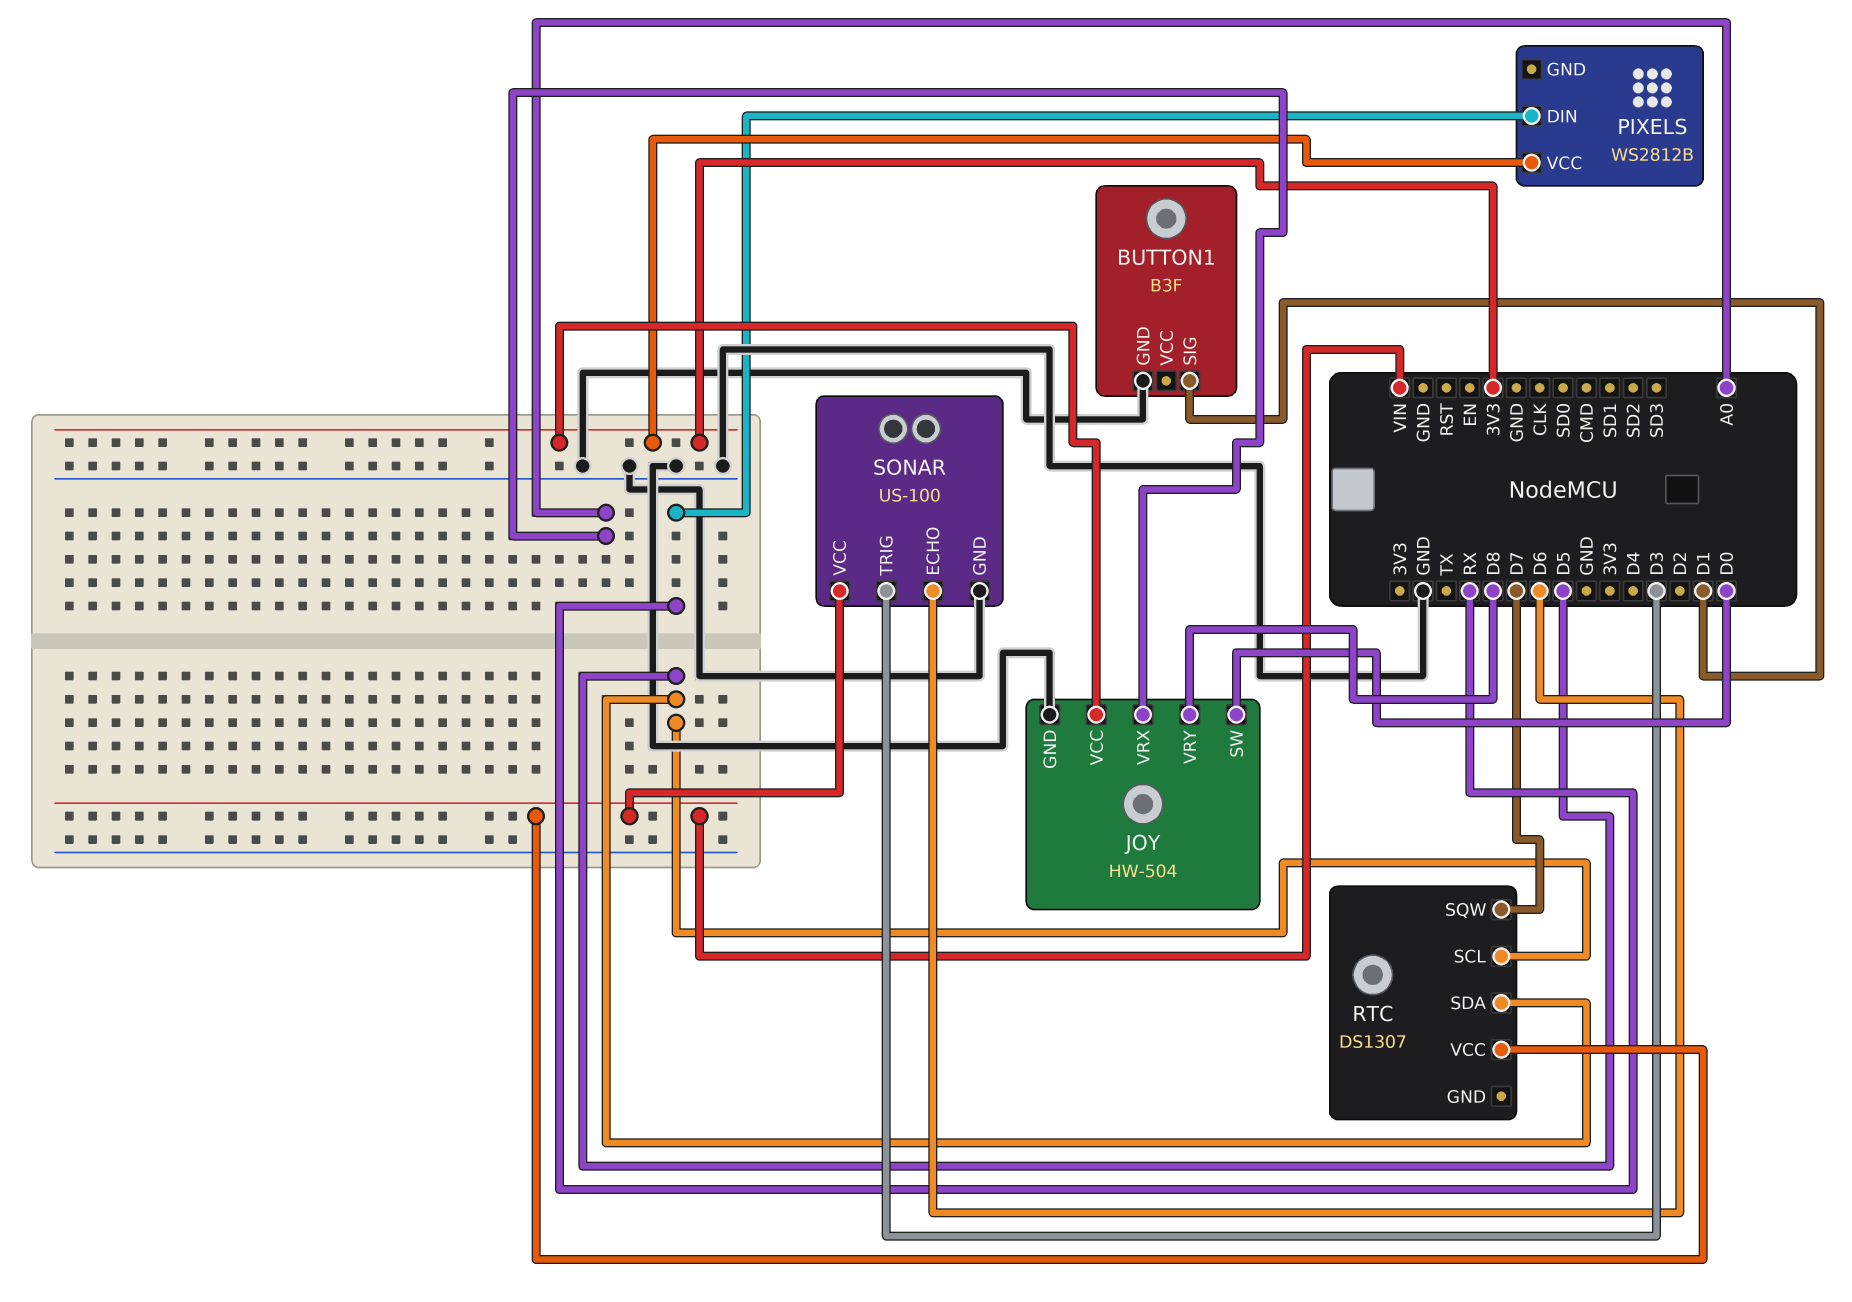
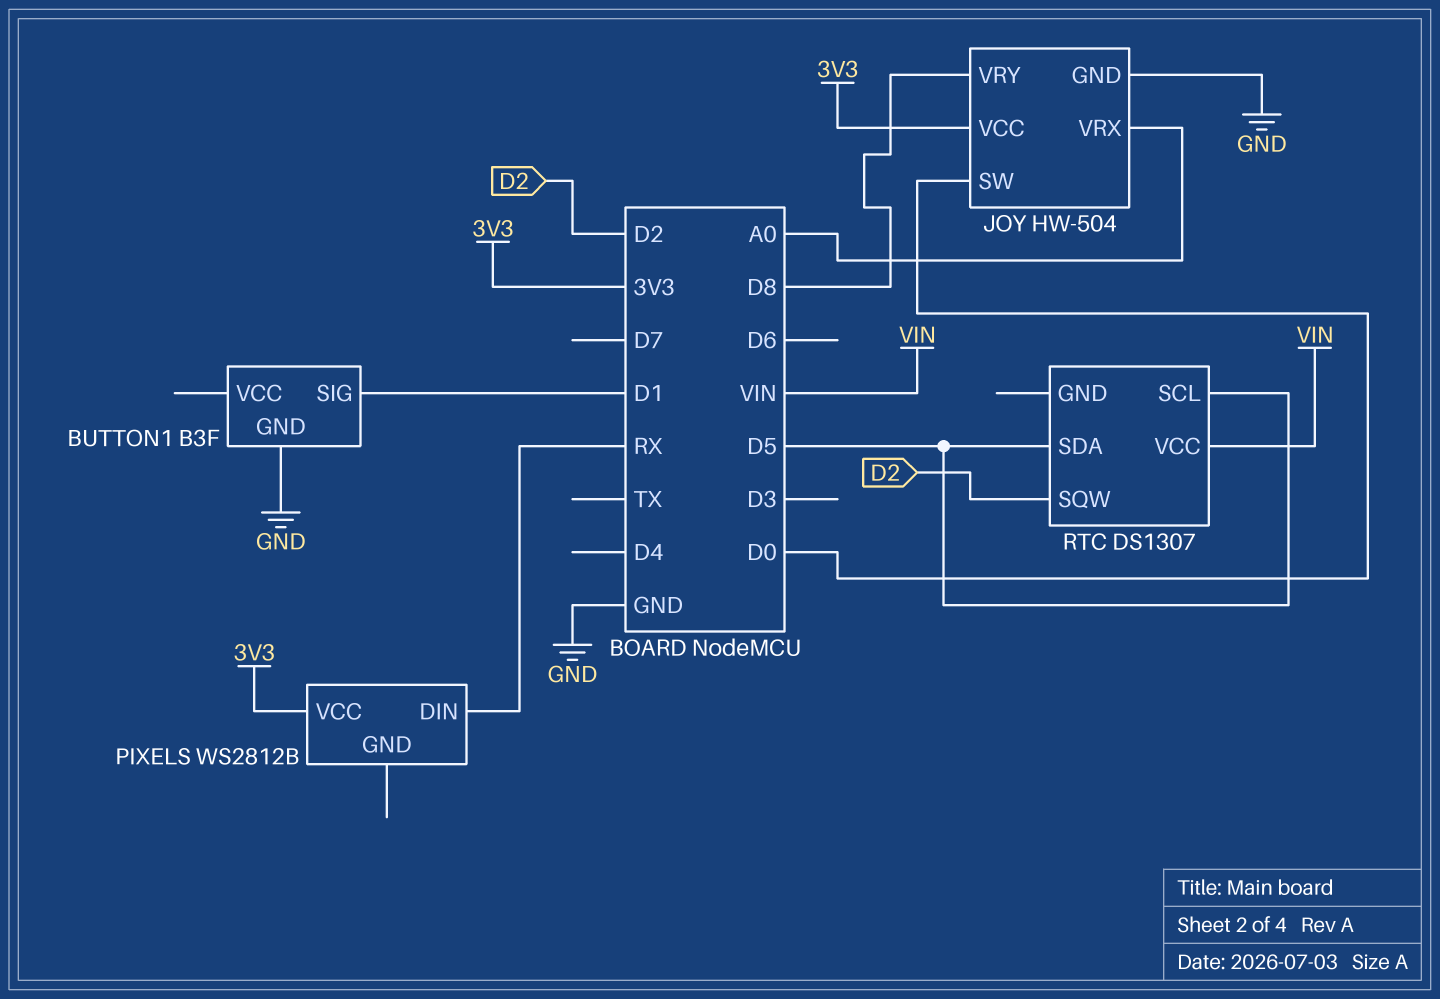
RTC pin SQW: D7 -> D2
SONAR: US-100 -> none
SONAR pin ECHO: D6 -> none
SONAR pin GND: GND -> none
SONAR pin TRIG: D3 -> none
SONAR pin VCC: VIN -> none

